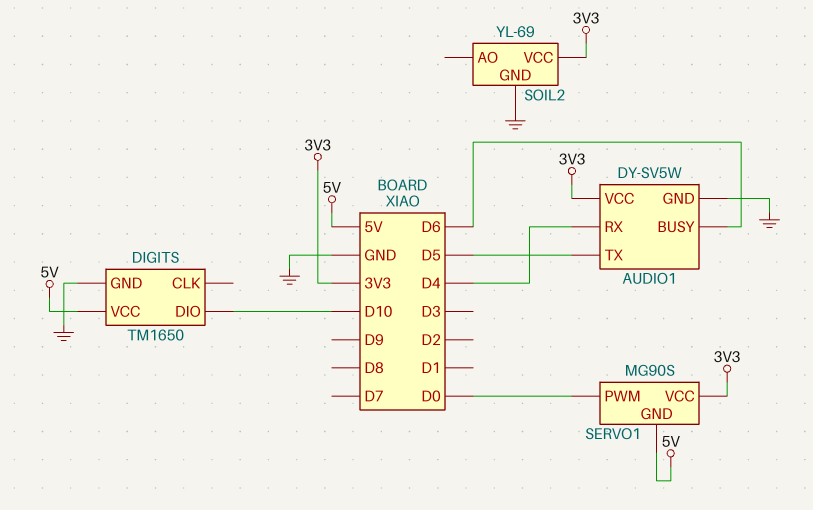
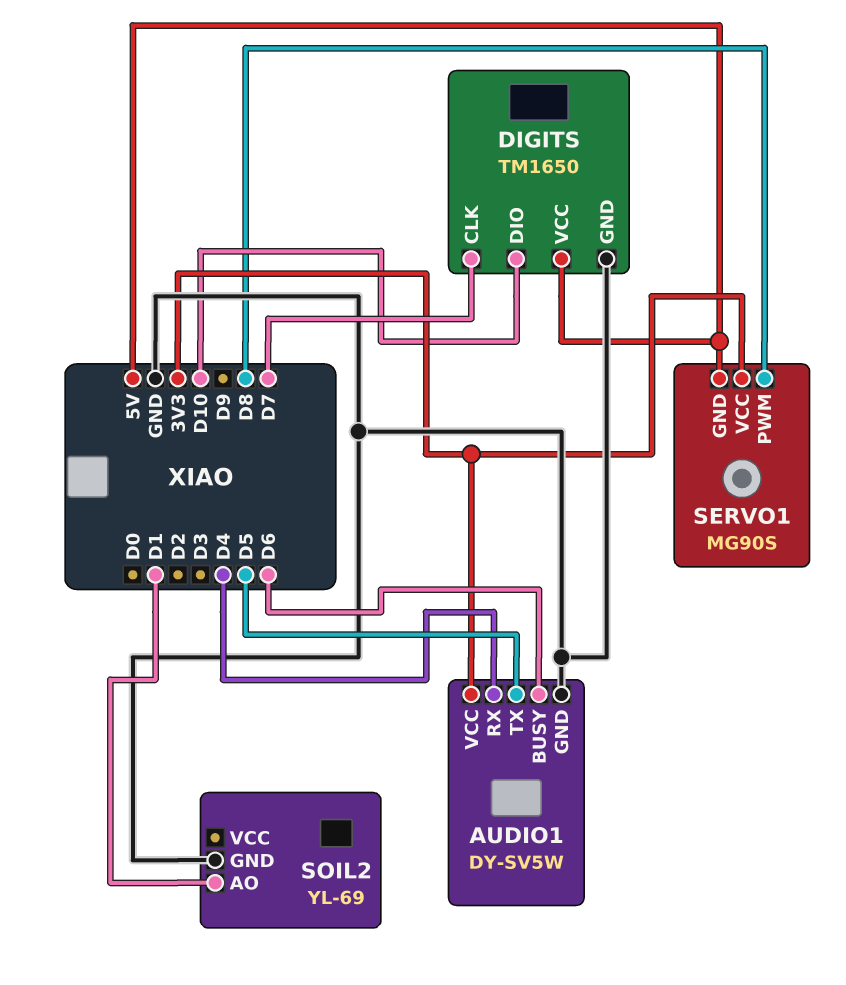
DIGITS pin CLK: none -> D7
SERVO1 pin PWM: D0 -> D8
SOIL2 pin AO: none -> D1
SOIL2 pin VCC: 3V3 -> none

